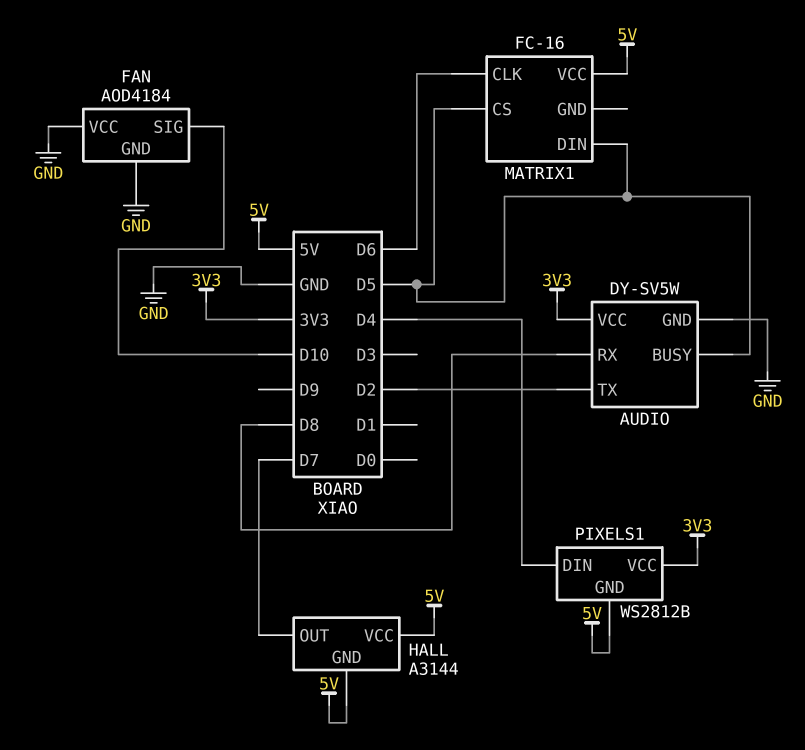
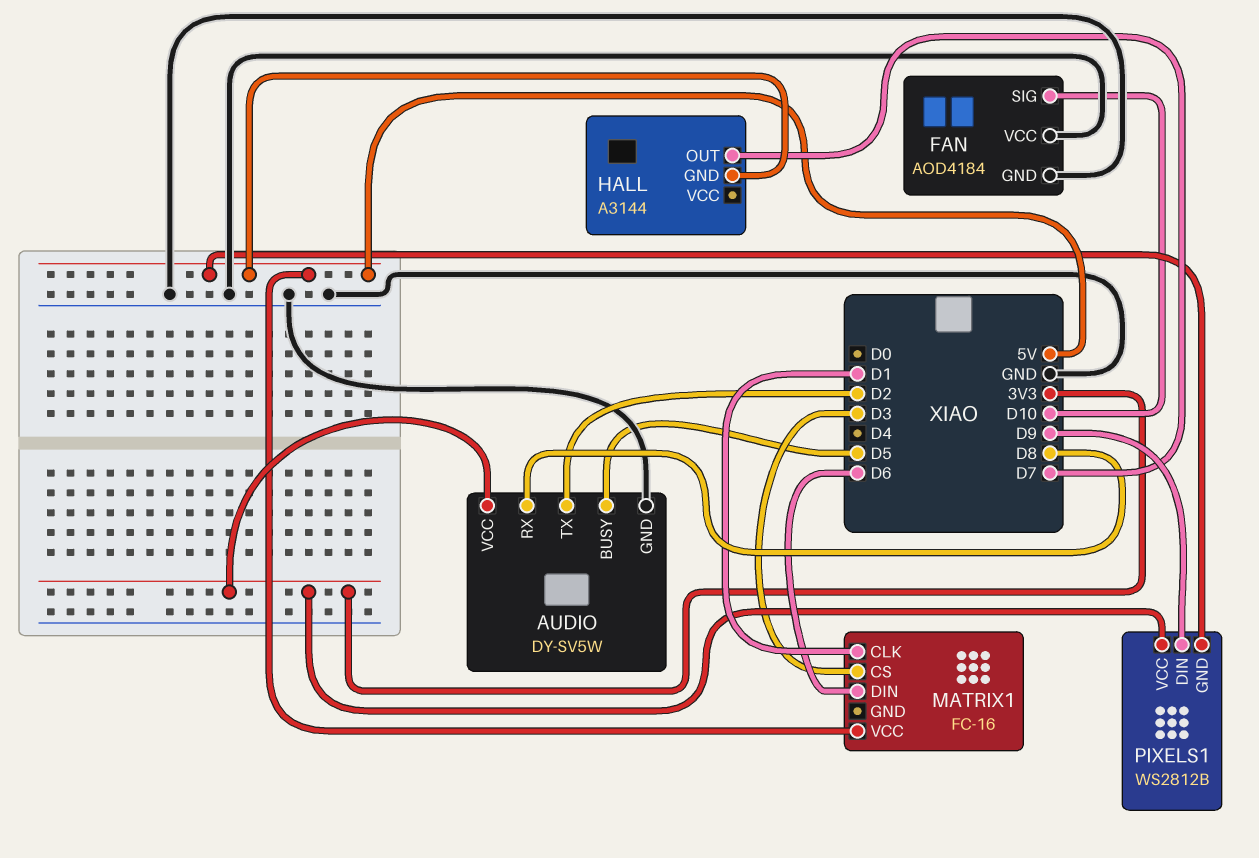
HALL pin VCC: 5V -> none
MATRIX1 pin CLK: D6 -> D1
MATRIX1 pin CS: D5 -> D3
MATRIX1 pin DIN: D5 -> D6
PIXELS1 pin DIN: D4 -> D9

